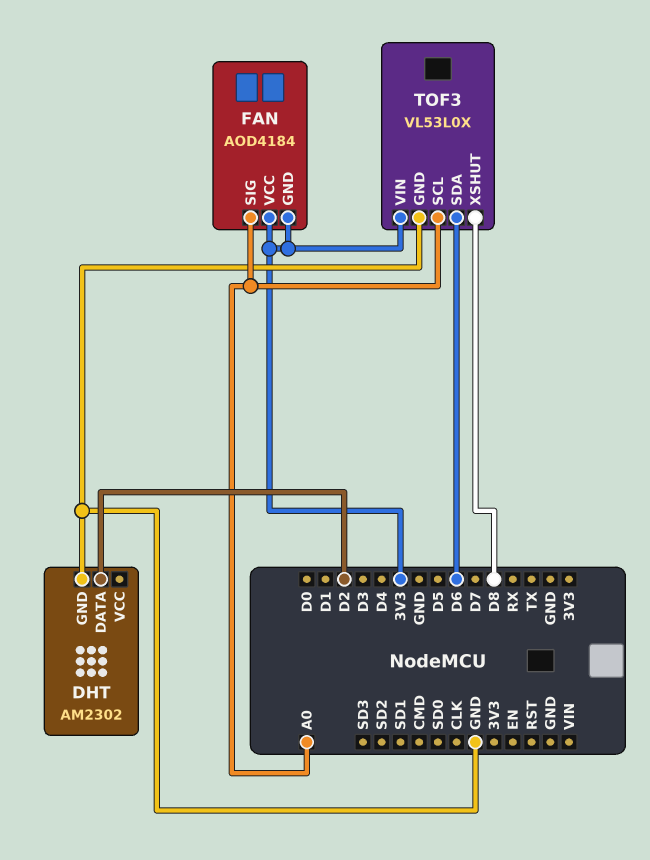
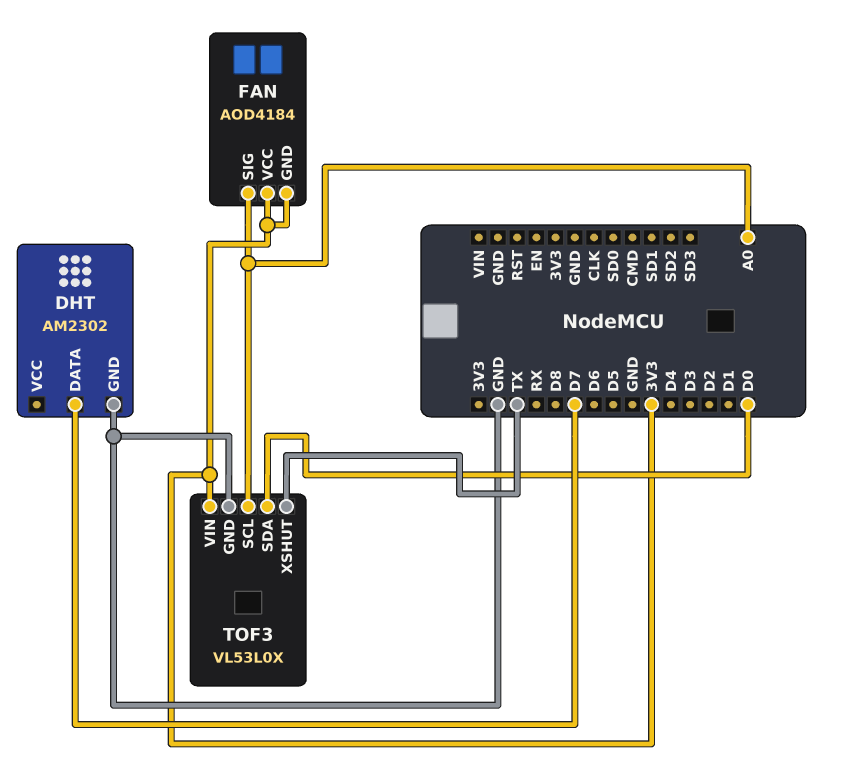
DHT pin DATA: D2 -> D7
TOF3 pin SDA: D6 -> D0
TOF3 pin XSHUT: D8 -> TX

